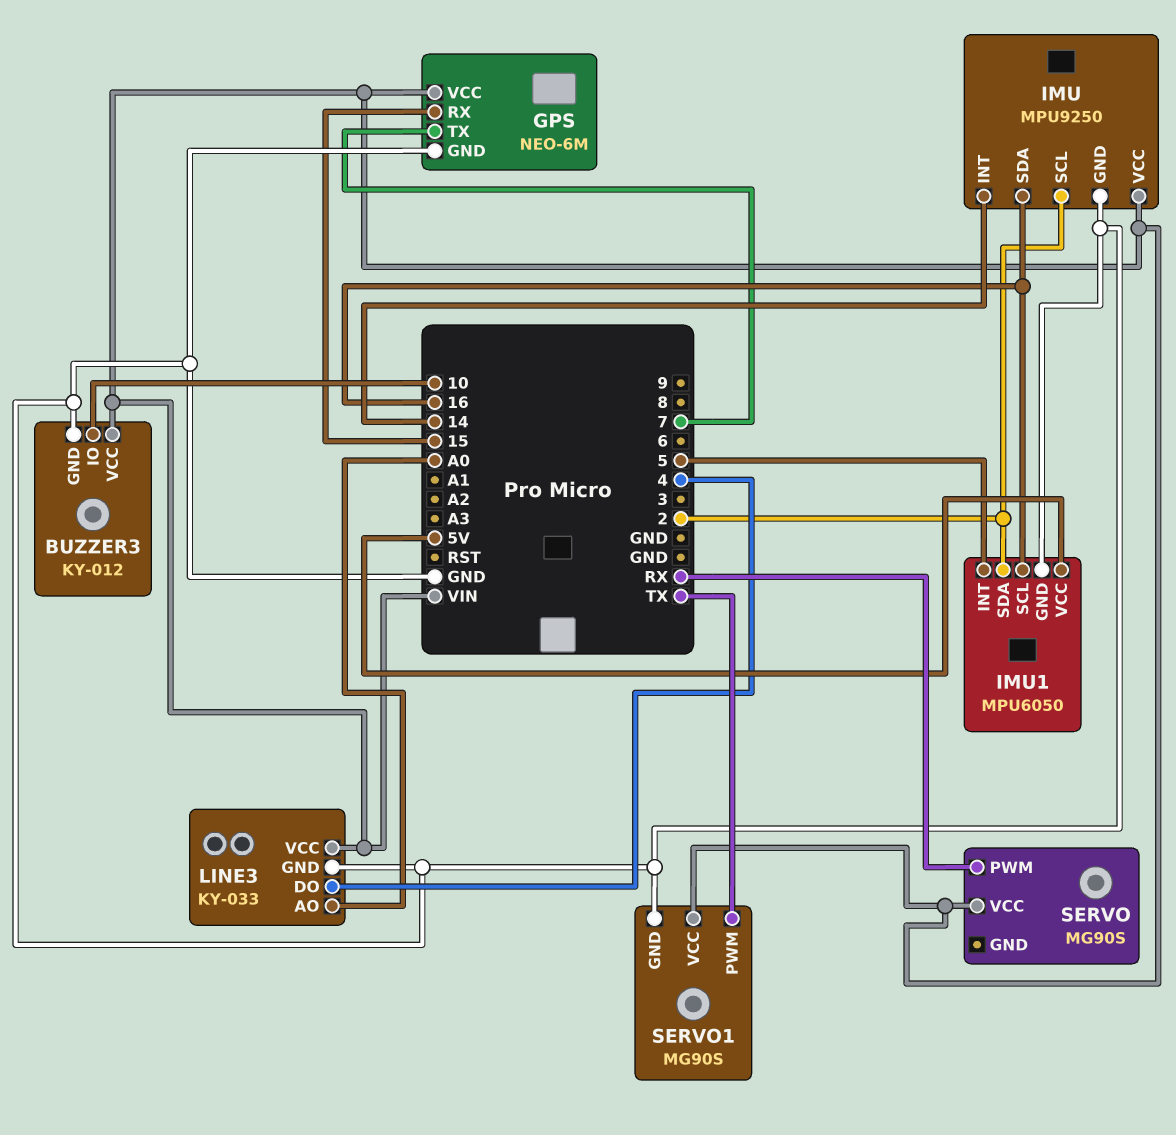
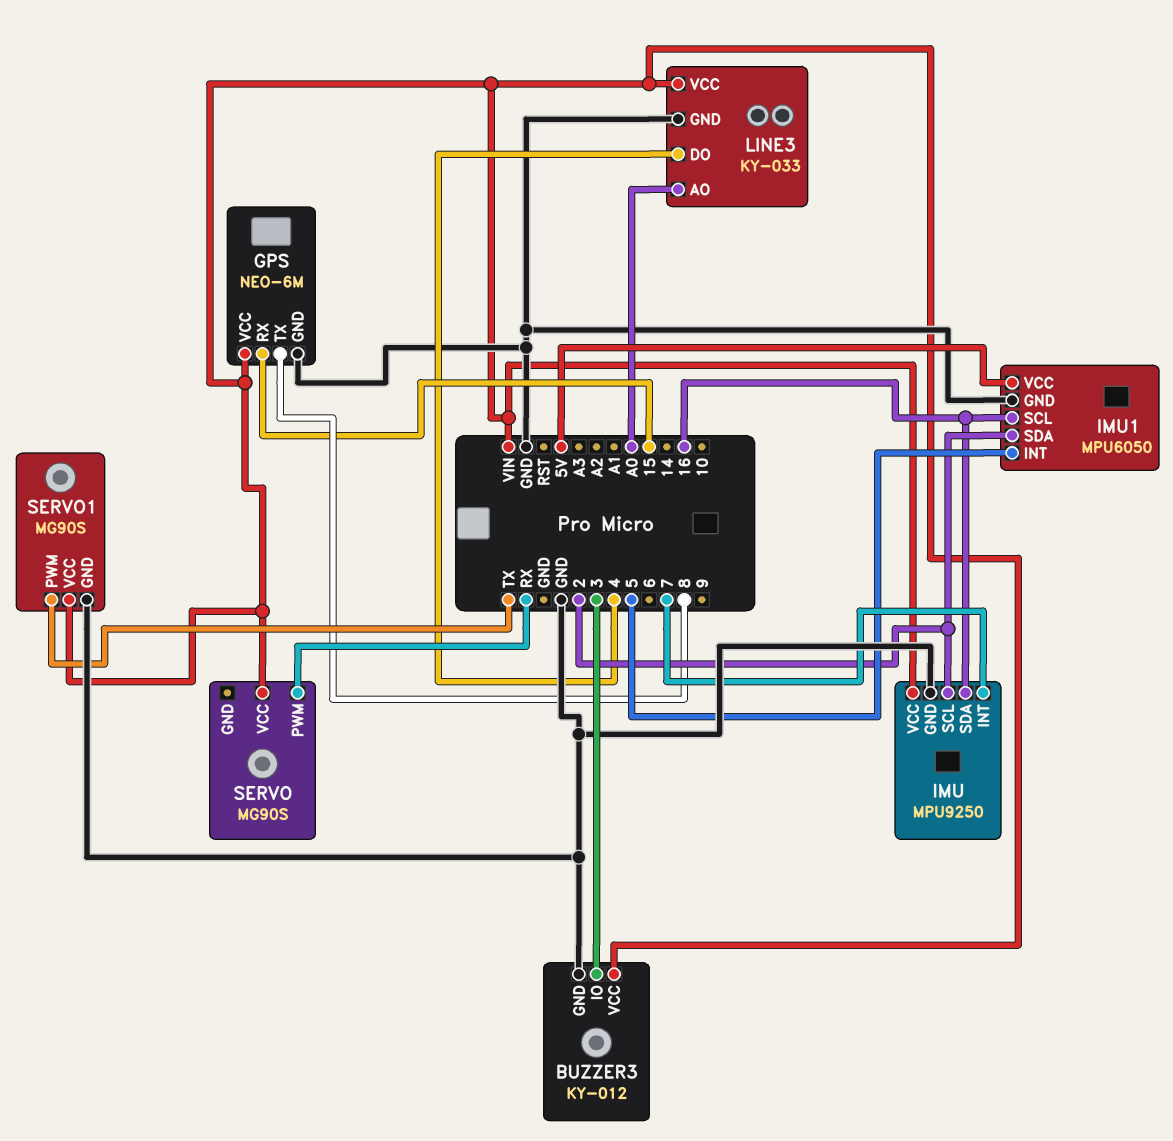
BUZZER3 pin IO: 10 -> 3
GPS pin TX: 7 -> 8
IMU pin INT: 14 -> 7

